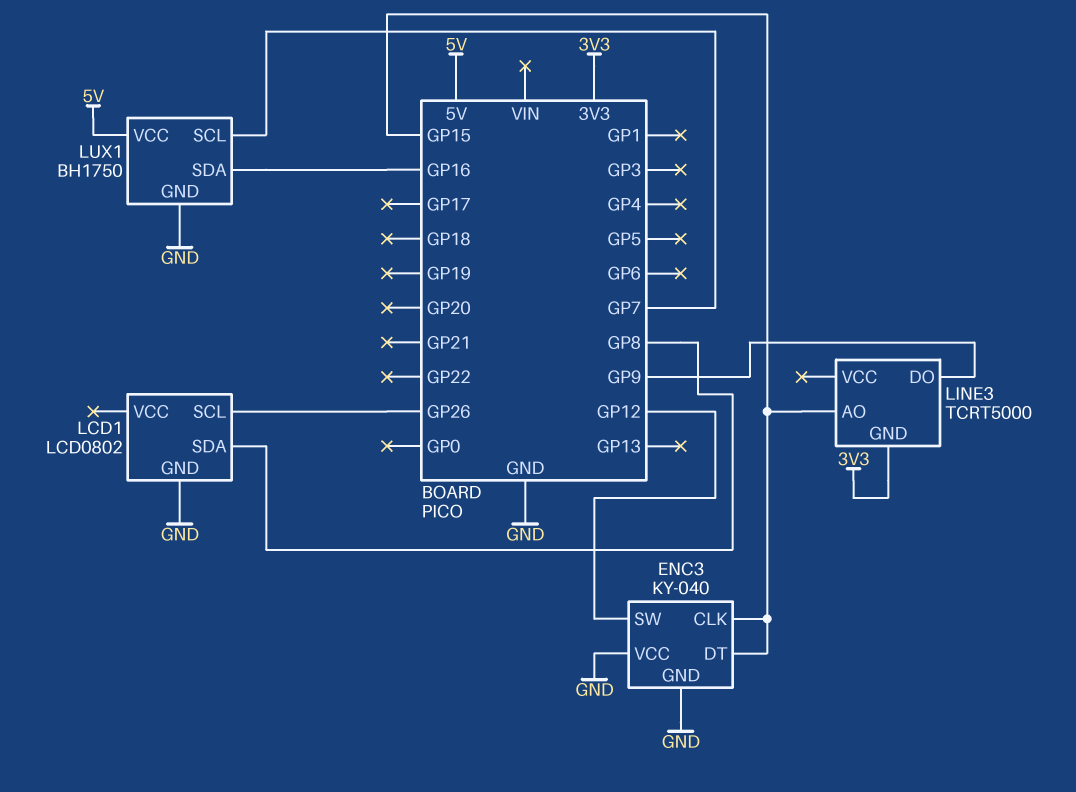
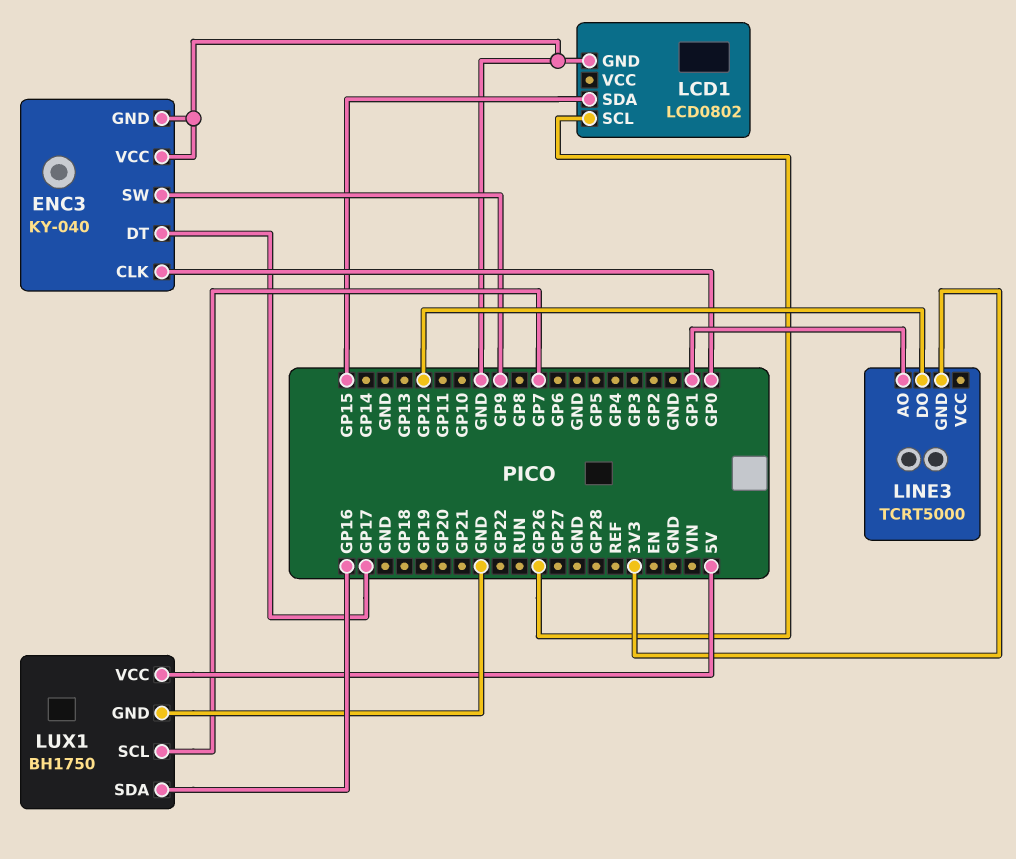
ENC3 pin CLK: GP15 -> GP0
ENC3 pin DT: GP15 -> GP17
ENC3 pin SW: GP12 -> GP9
LCD1 pin SDA: GP8 -> GP15
LINE3 pin AO: GP15 -> GP1
LINE3 pin DO: GP9 -> GP12

